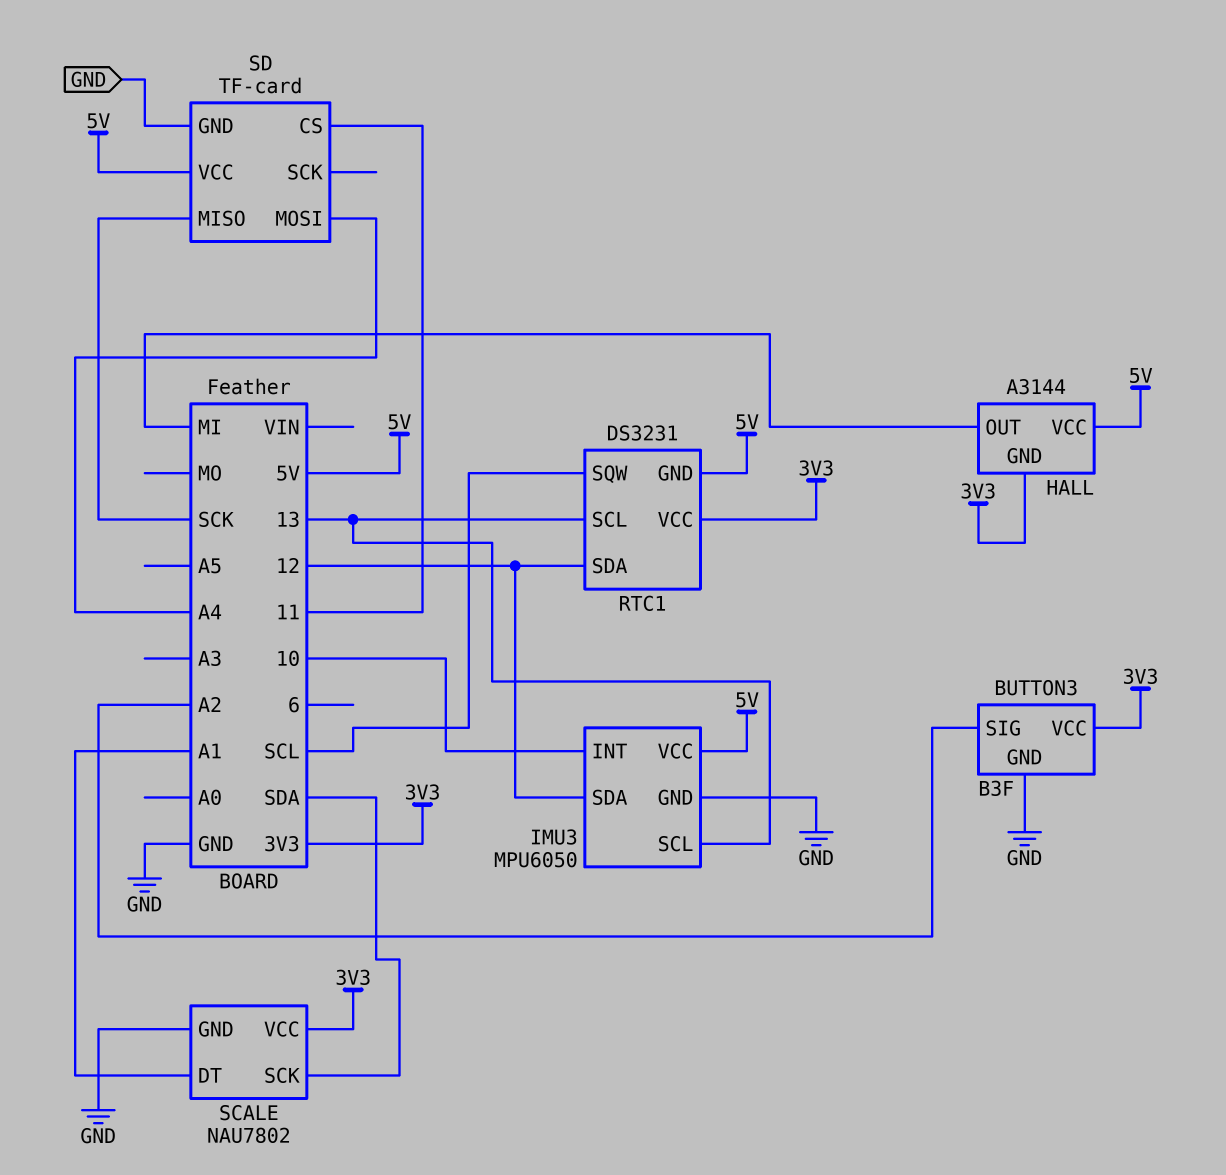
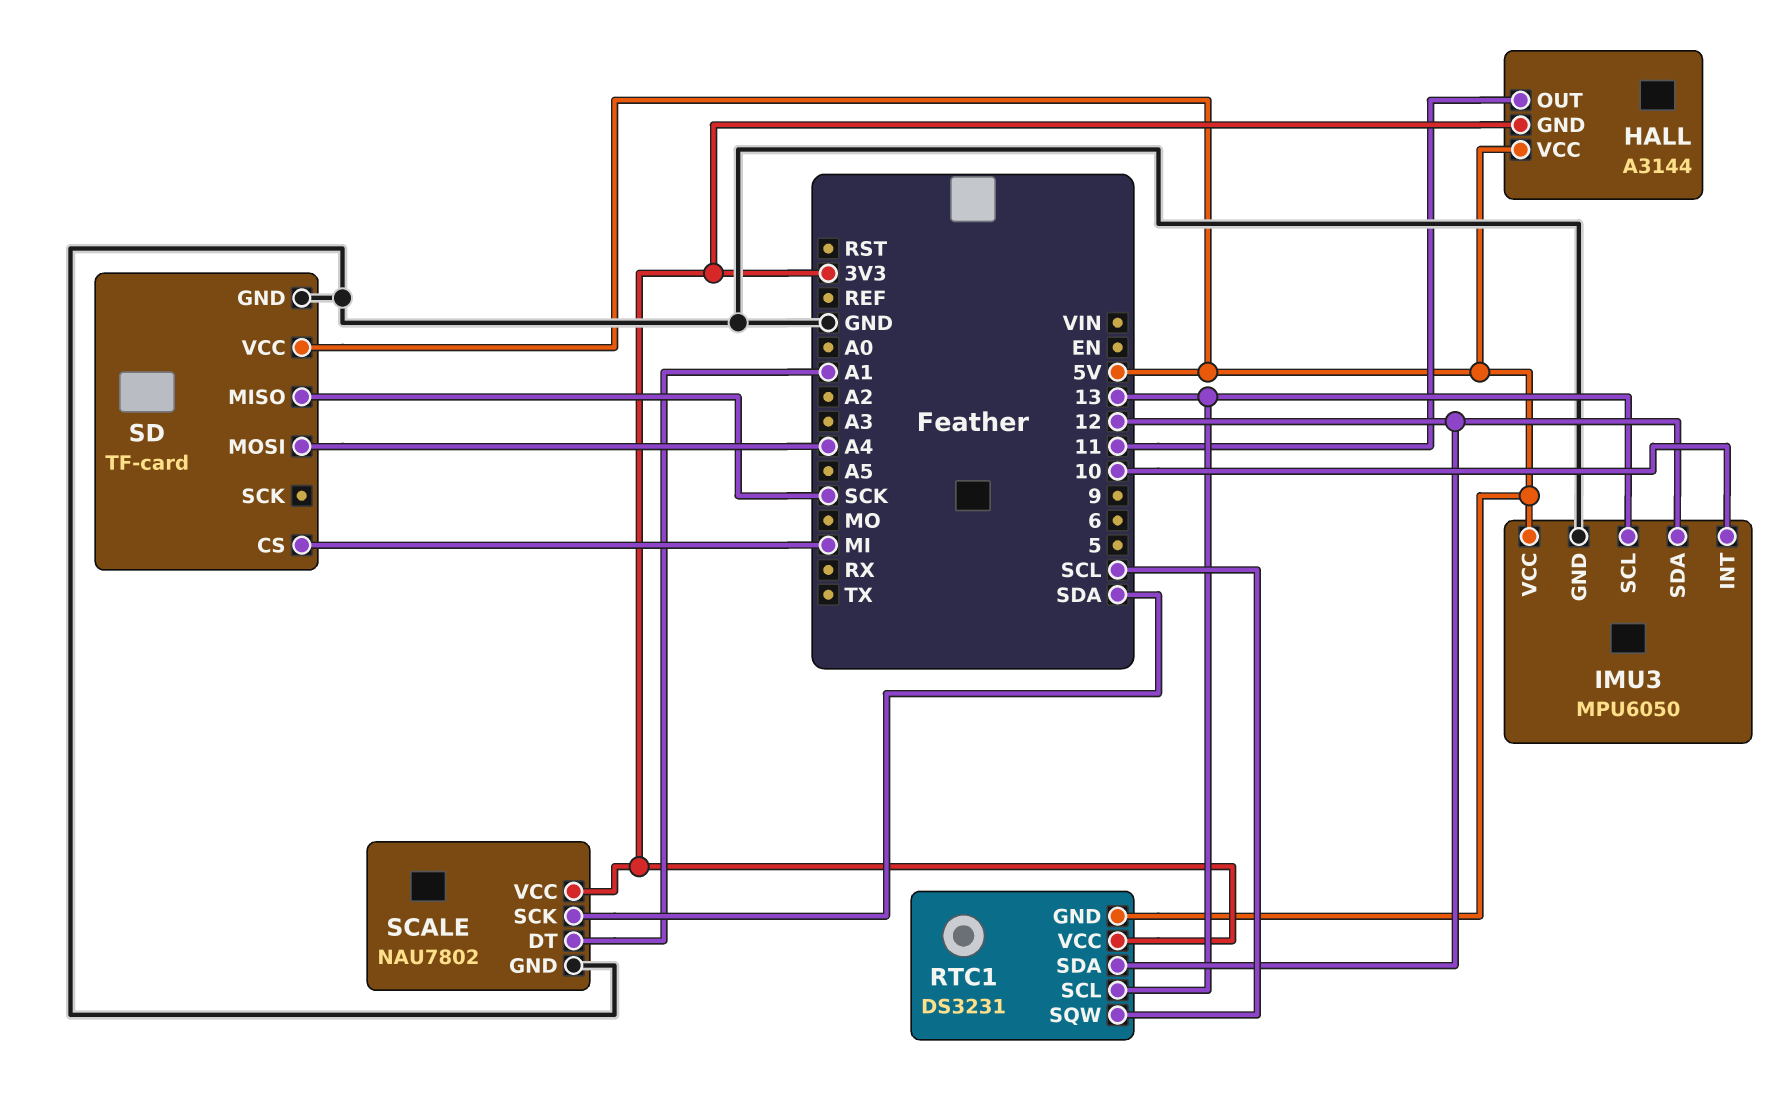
BUTTON3: B3F -> none
BUTTON3 pin GND: GND -> none
BUTTON3 pin SIG: A2 -> none
BUTTON3 pin VCC: 3V3 -> none
HALL pin OUT: MI -> 11
SD pin CS: 11 -> MI

